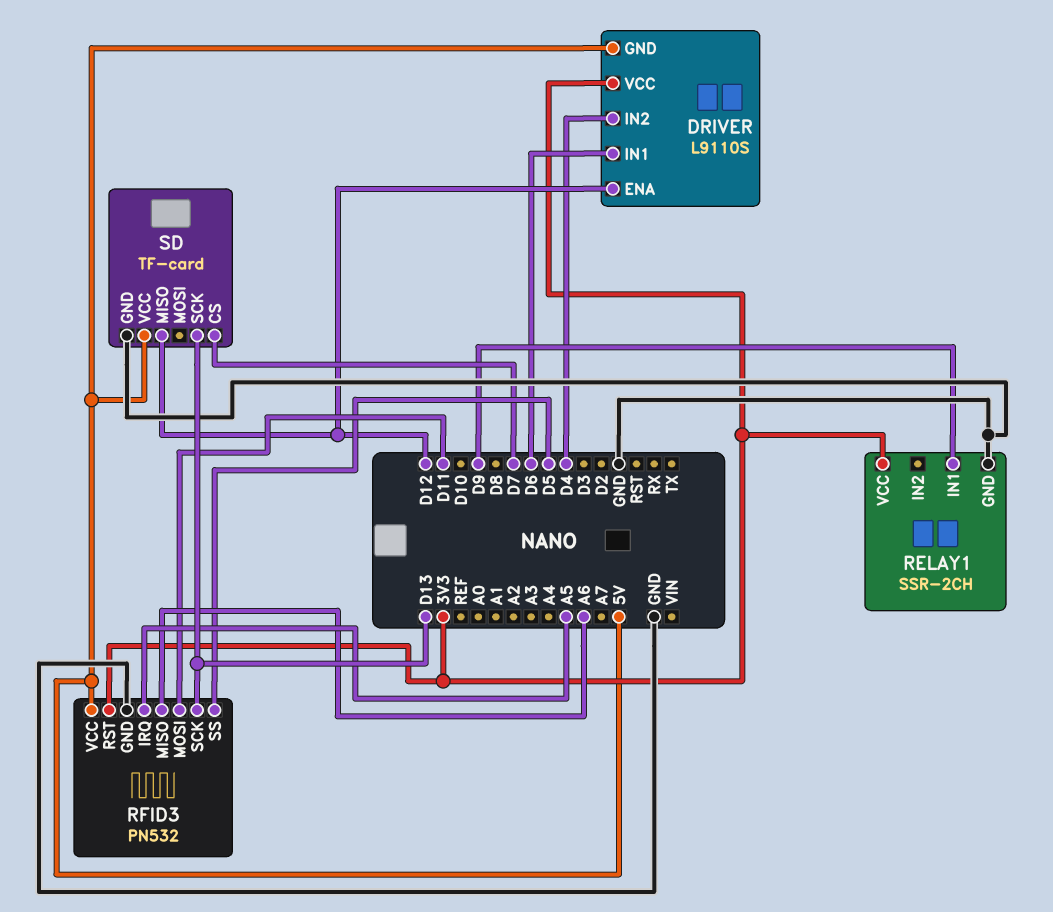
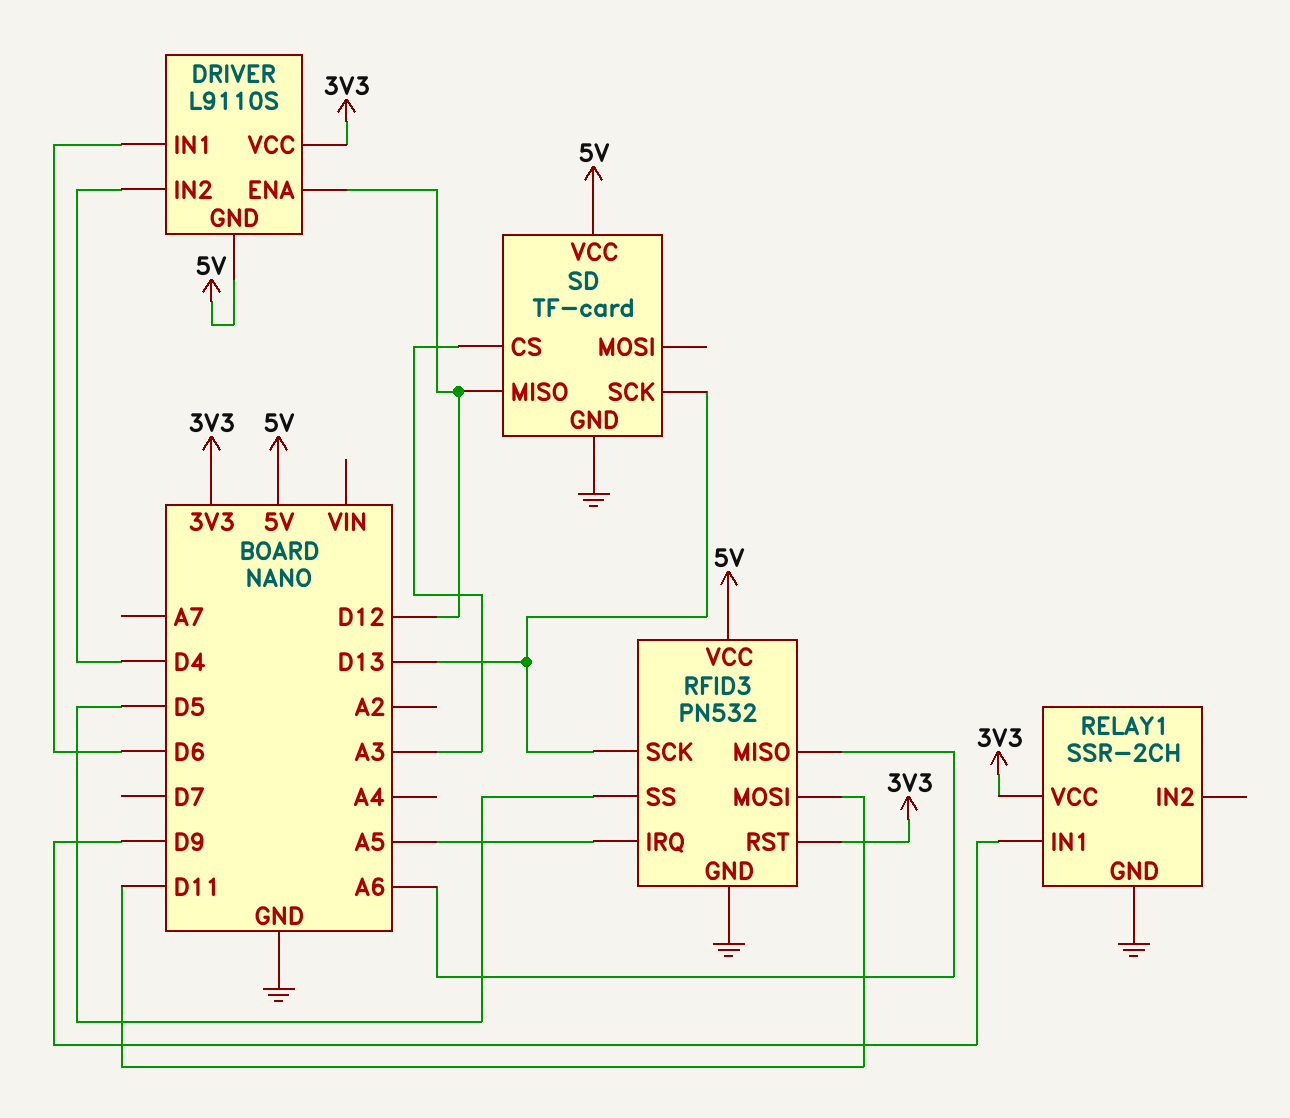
SD pin CS: D7 -> A3

